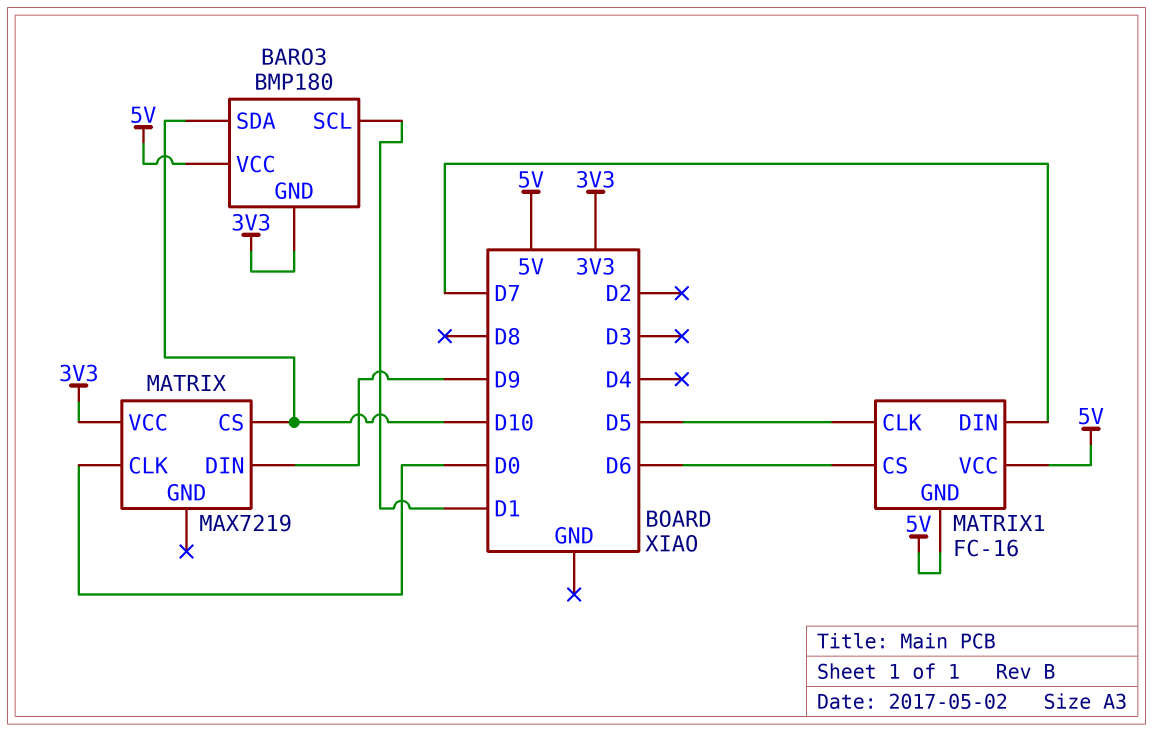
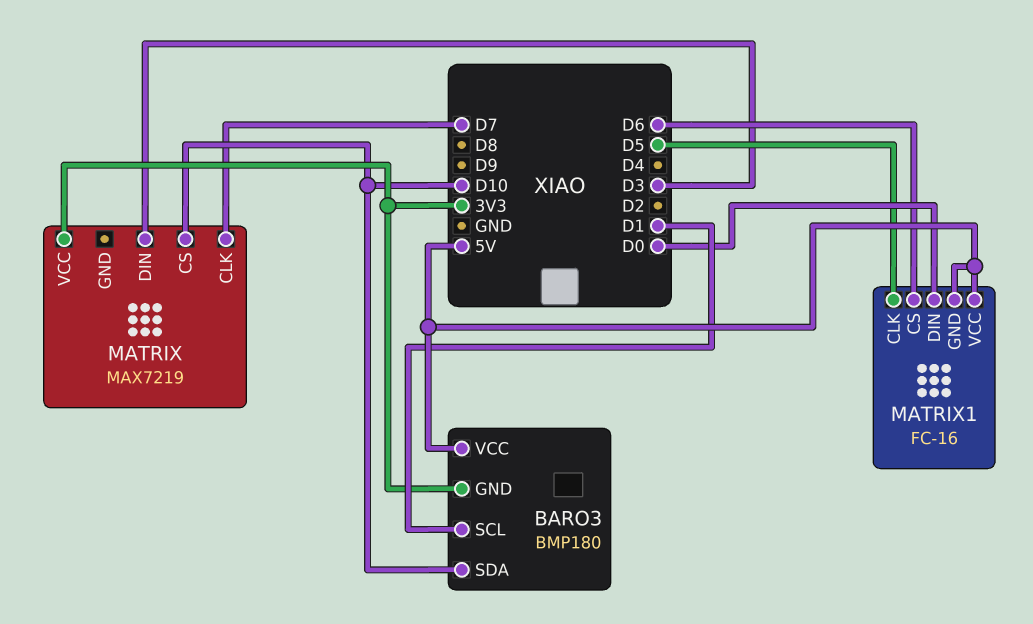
MATRIX pin CLK: D0 -> D7
MATRIX pin DIN: D9 -> D3
MATRIX1 pin DIN: D7 -> D0

